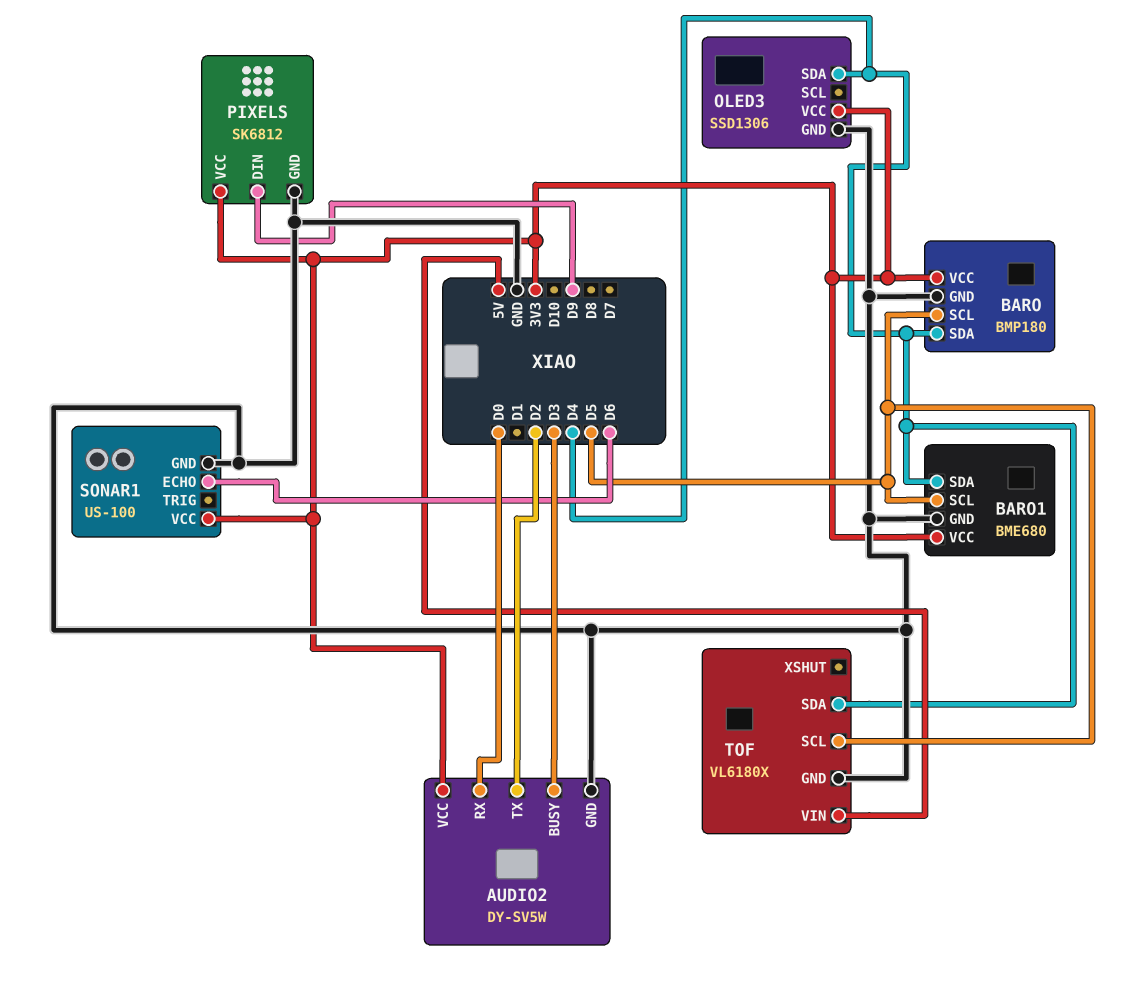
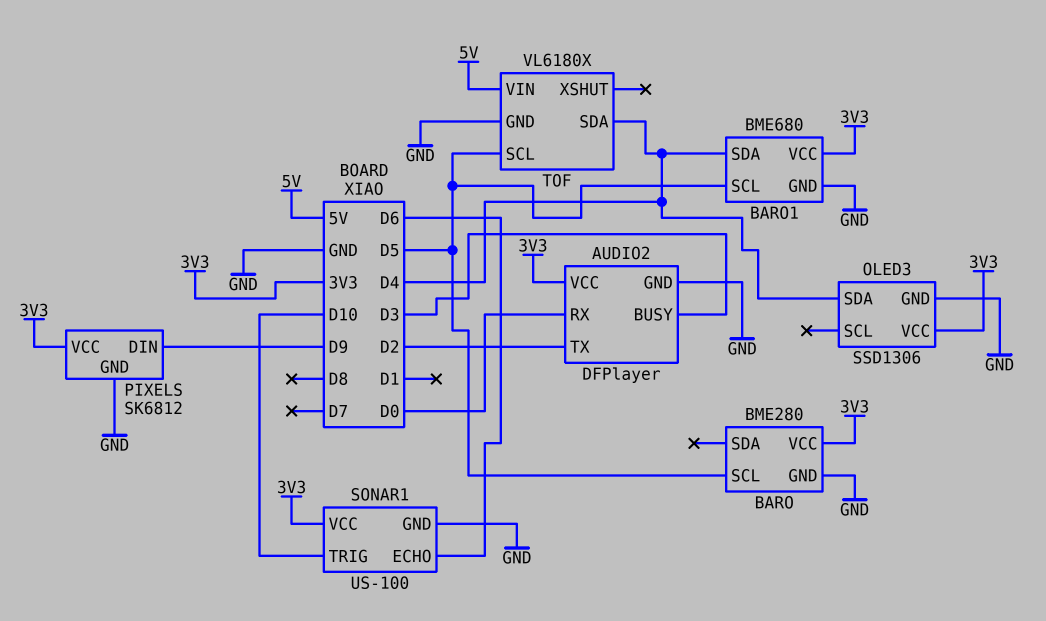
AUDIO2: DY-SV5W -> DFPlayer
BARO: BMP180 -> BME280
BARO pin SDA: D4 -> none
SONAR1 pin TRIG: none -> D10

